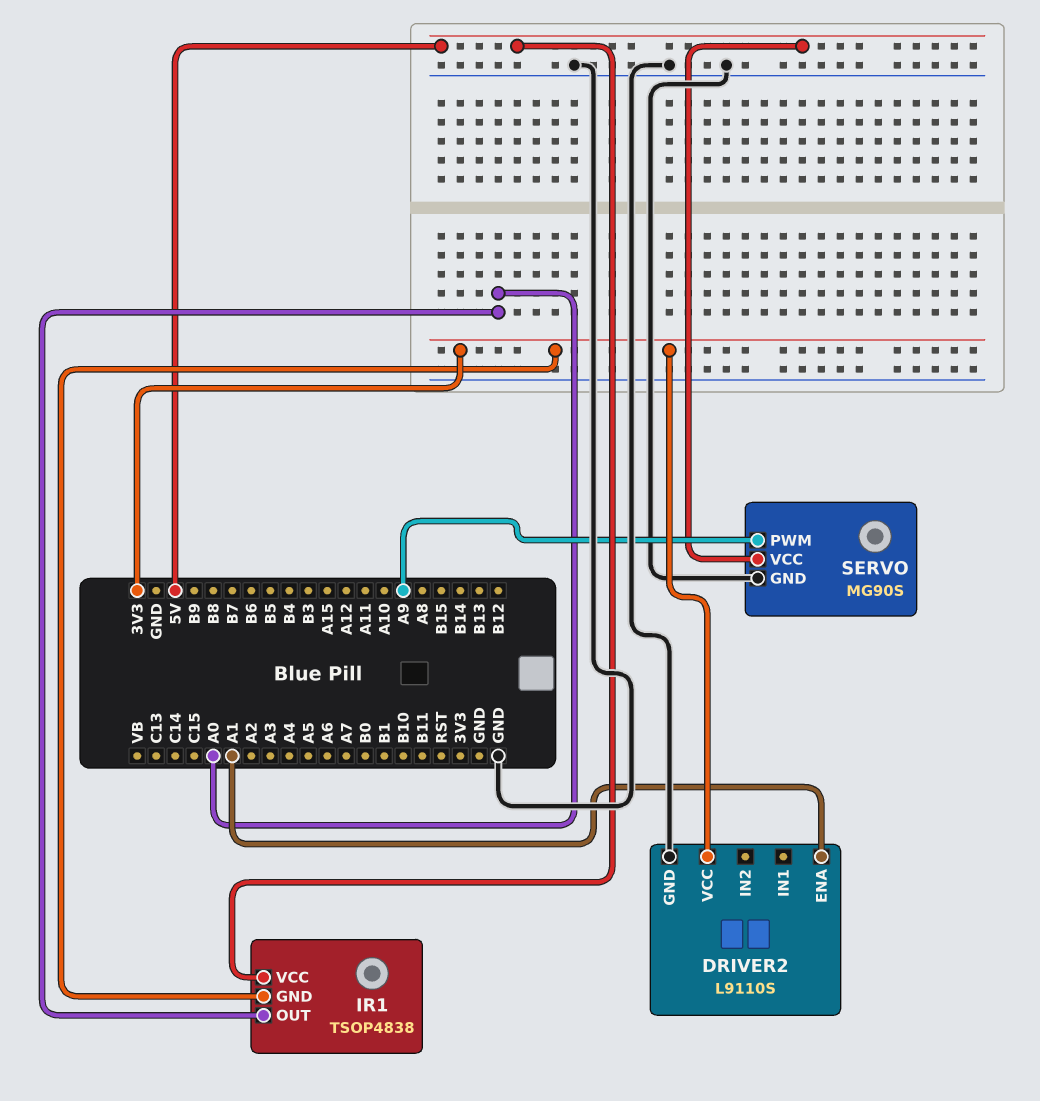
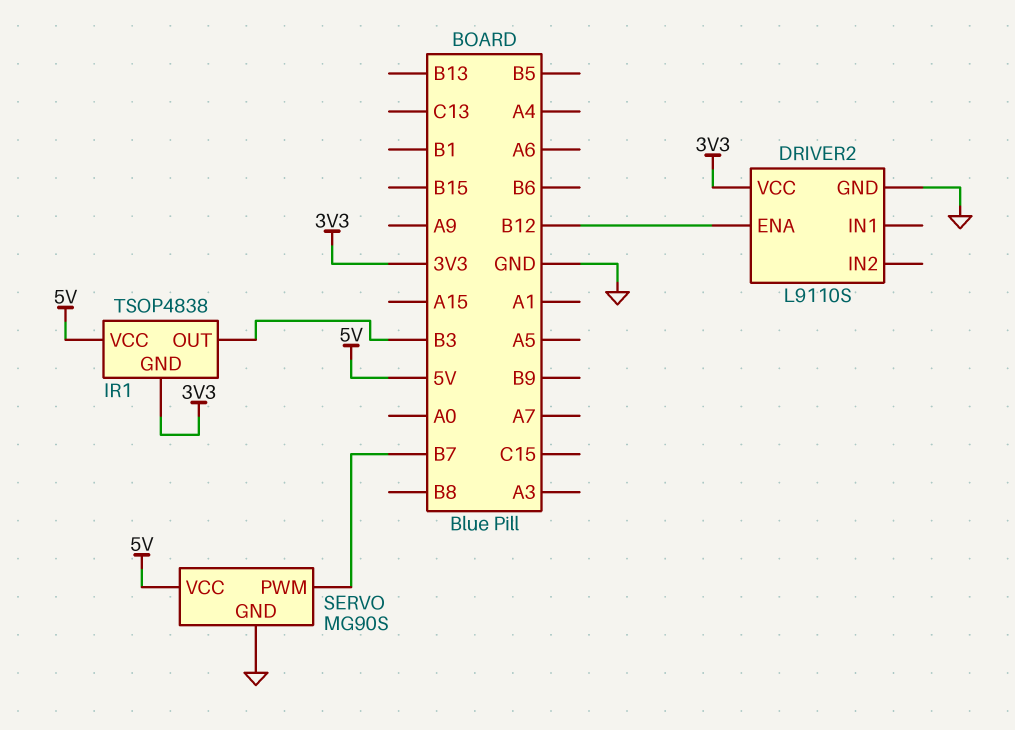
DRIVER2 pin ENA: A1 -> B12
IR1 pin OUT: A0 -> B3
SERVO pin PWM: A9 -> B7

